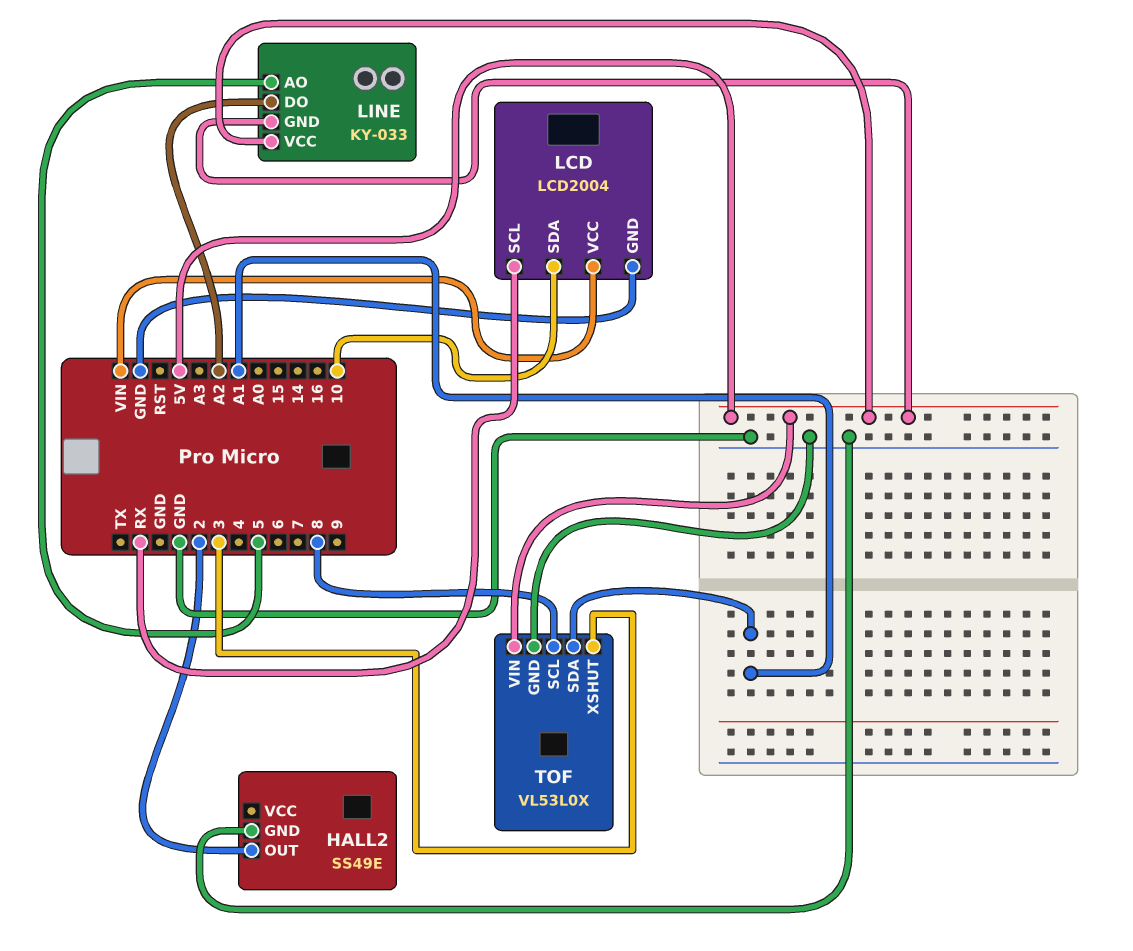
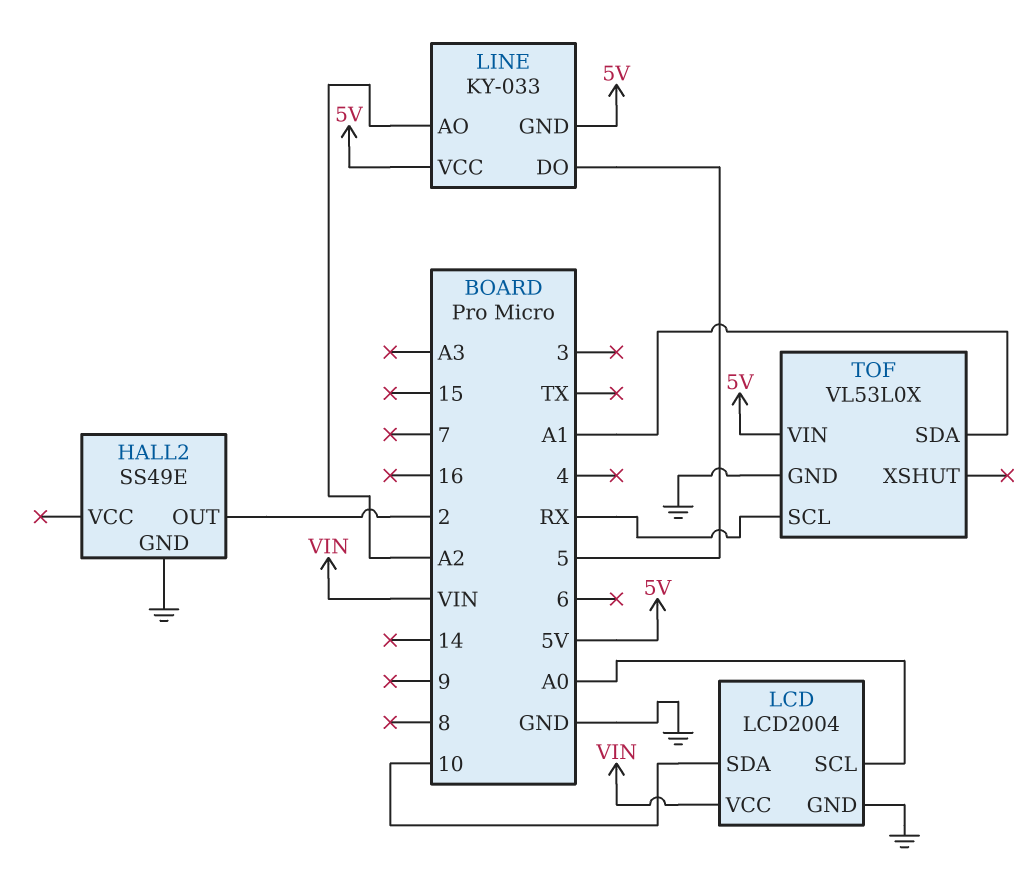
LCD pin SCL: RX -> A0
LINE pin AO: 5 -> A2
LINE pin DO: A2 -> 5
TOF pin SCL: 8 -> RX
TOF pin XSHUT: 3 -> none

